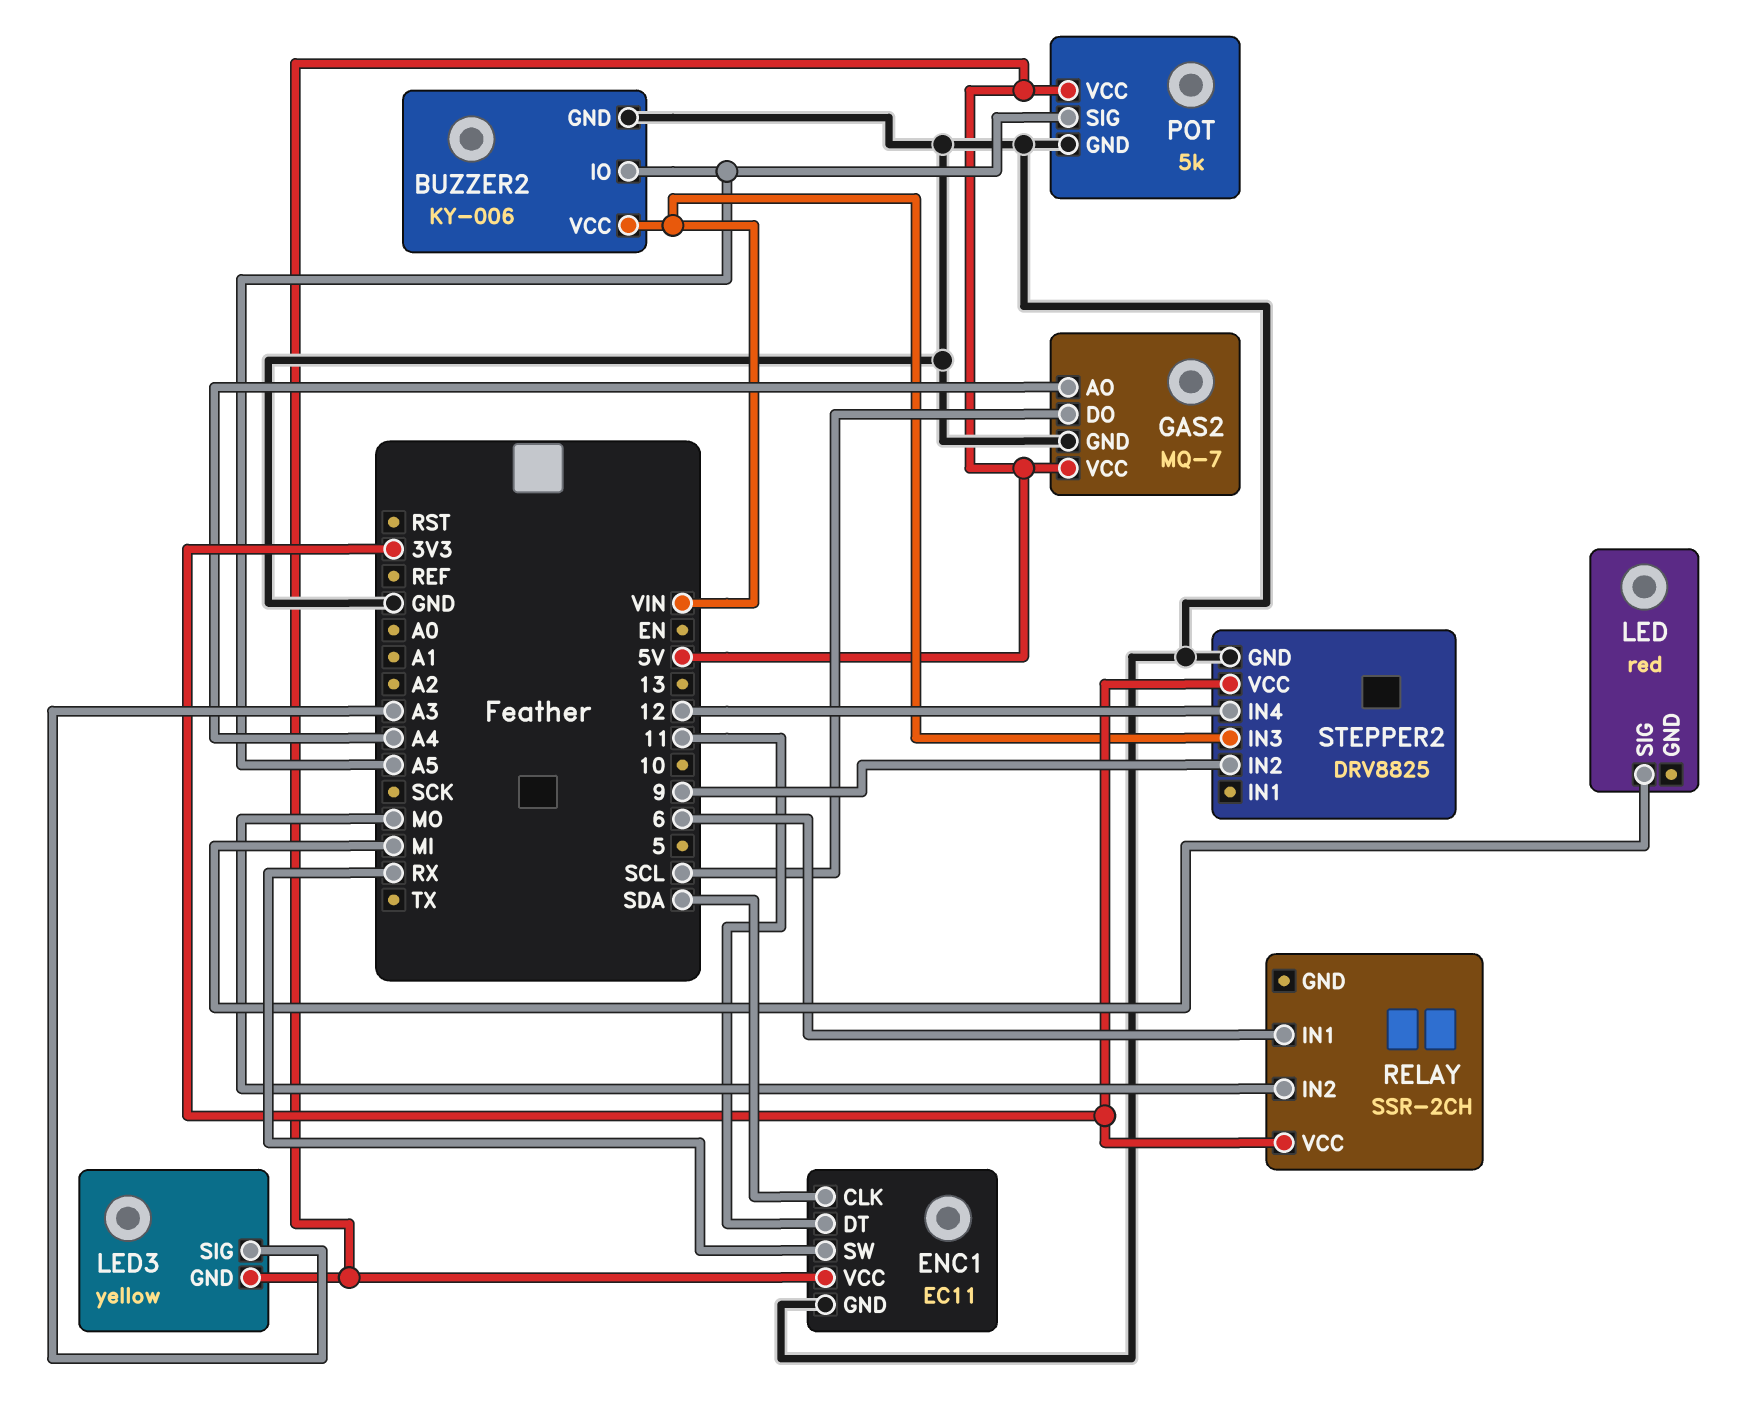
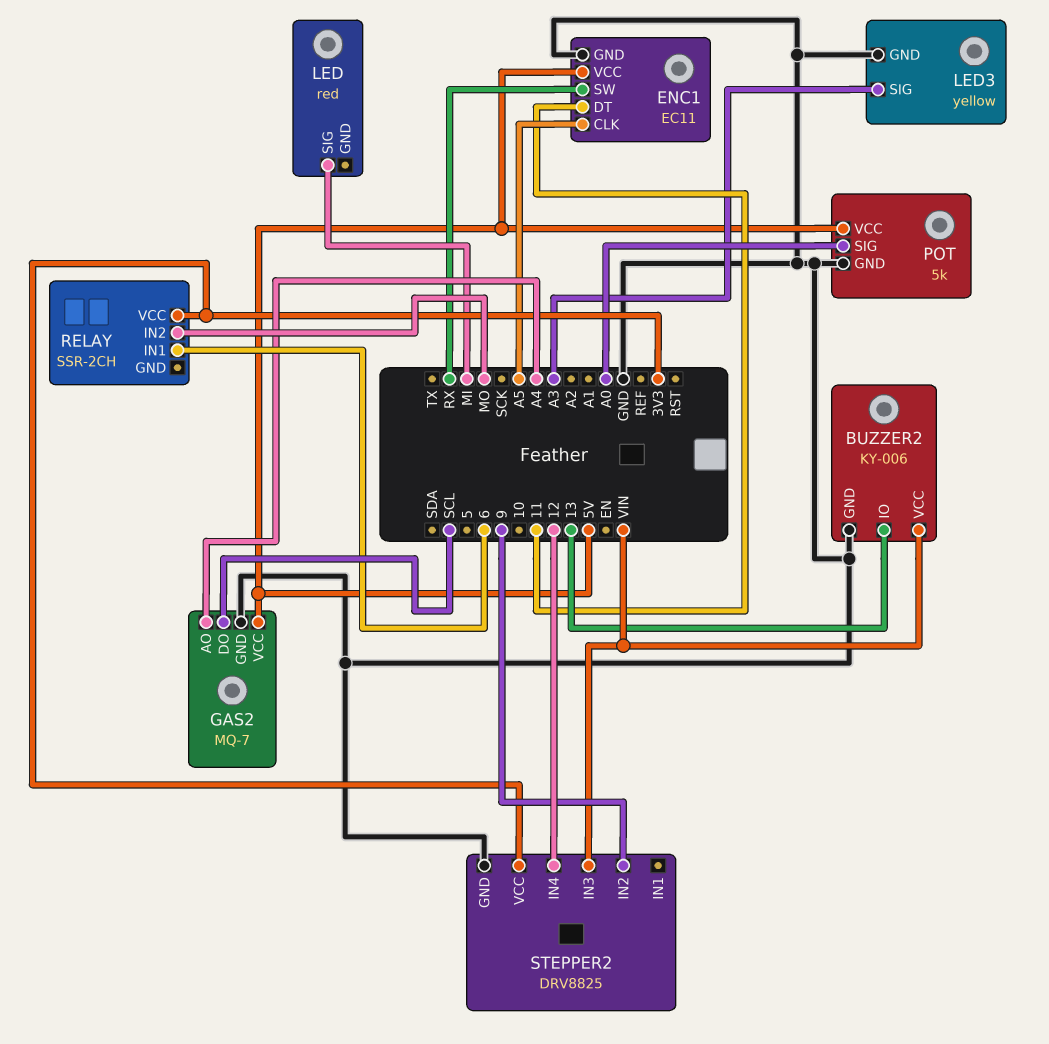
BUZZER2 pin IO: A5 -> 13
ENC1 pin CLK: SDA -> A5
LED3 pin GND: 5V -> GND
POT pin SIG: A5 -> A0

